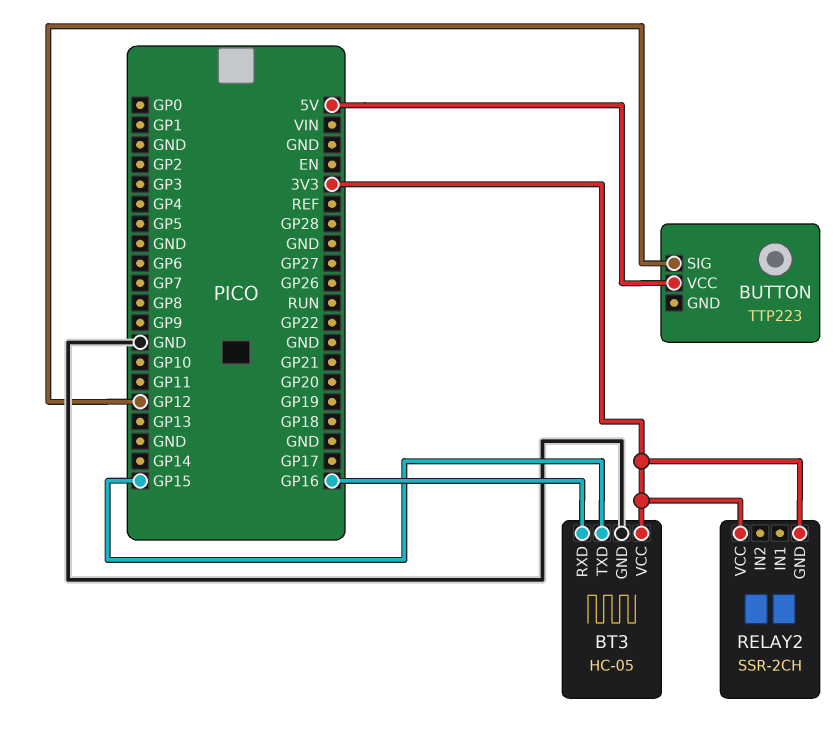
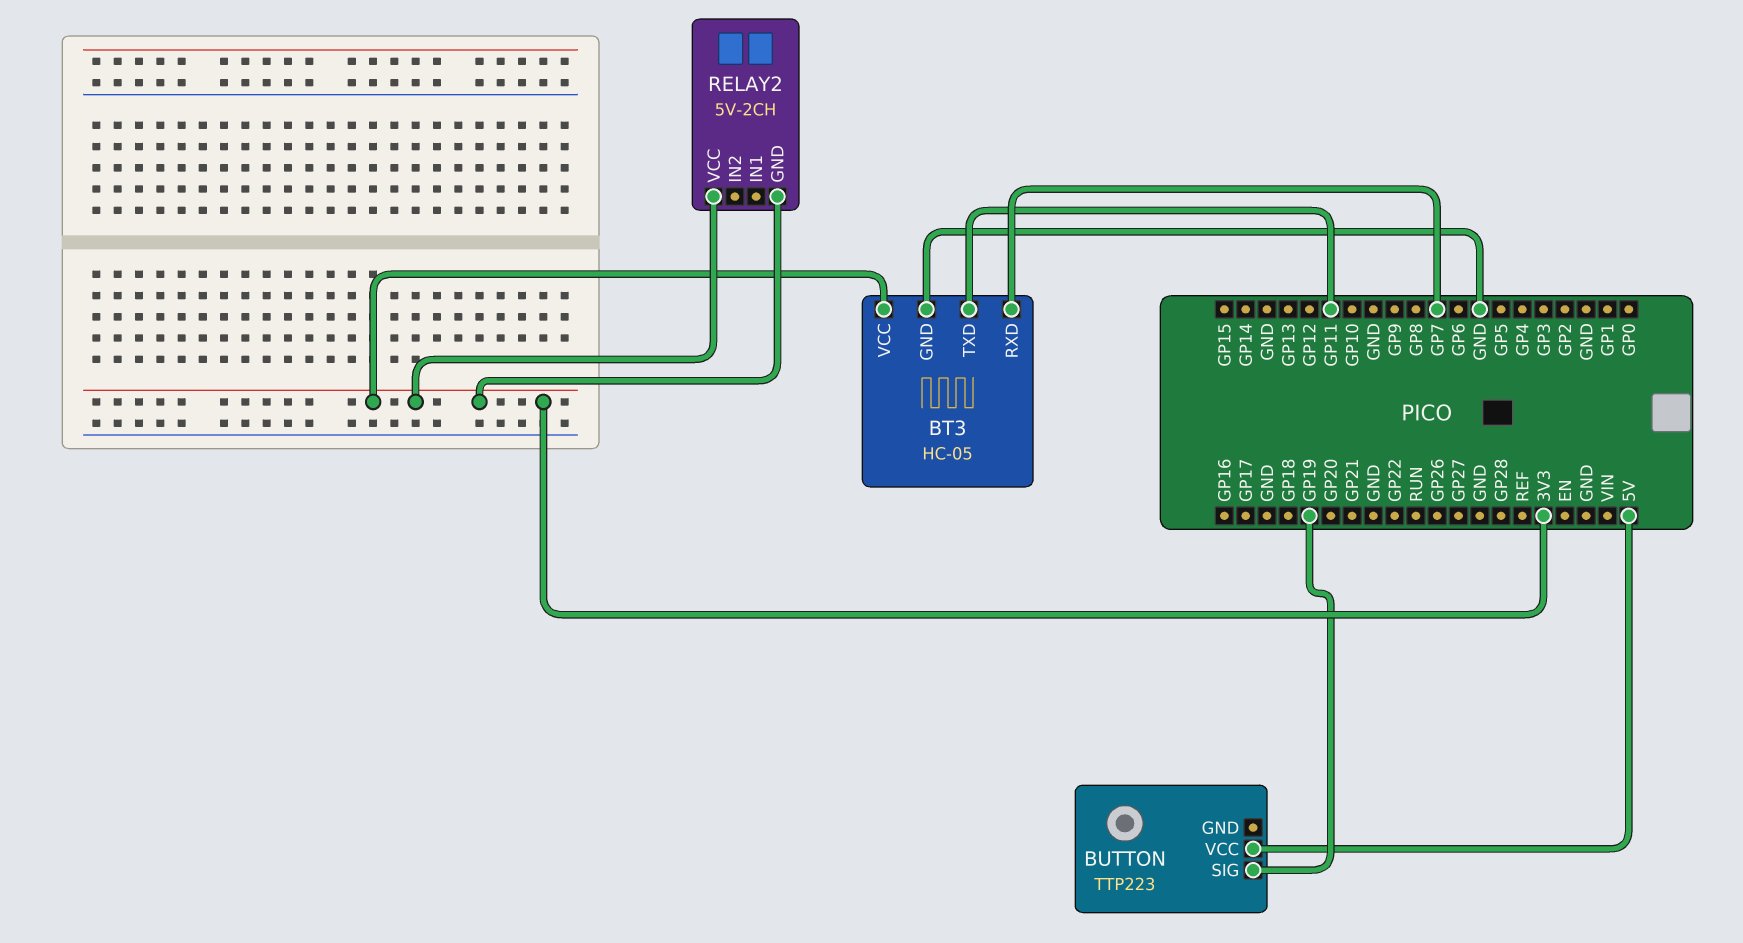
BT3 pin RXD: GP16 -> GP7
BT3 pin TXD: GP15 -> GP11
BUTTON pin SIG: GP12 -> GP19
RELAY2: SSR-2CH -> 5V-2CH

